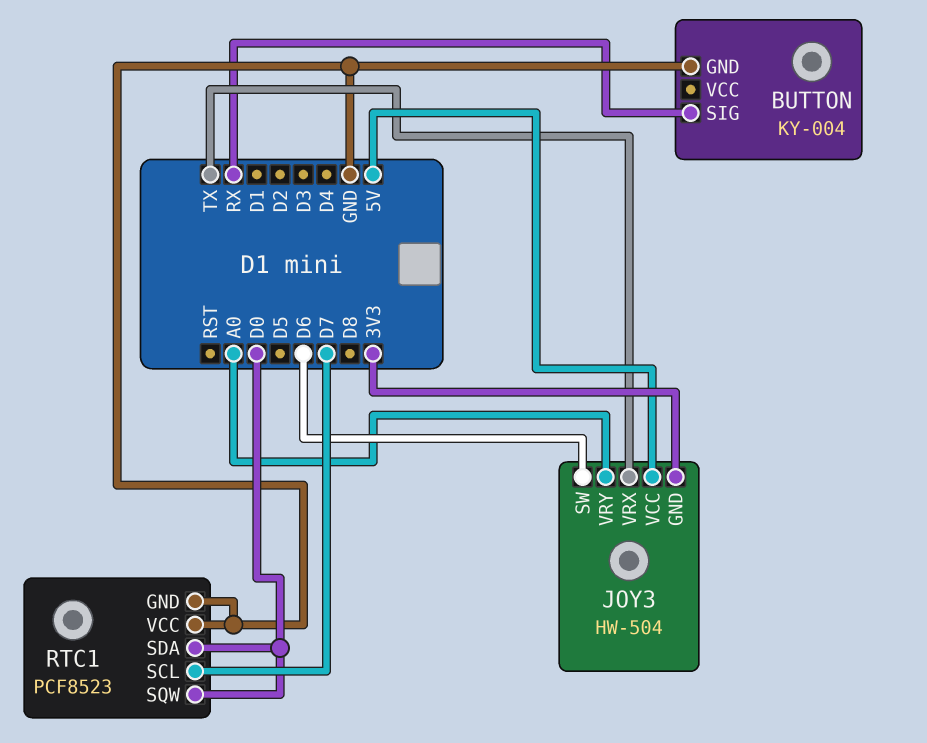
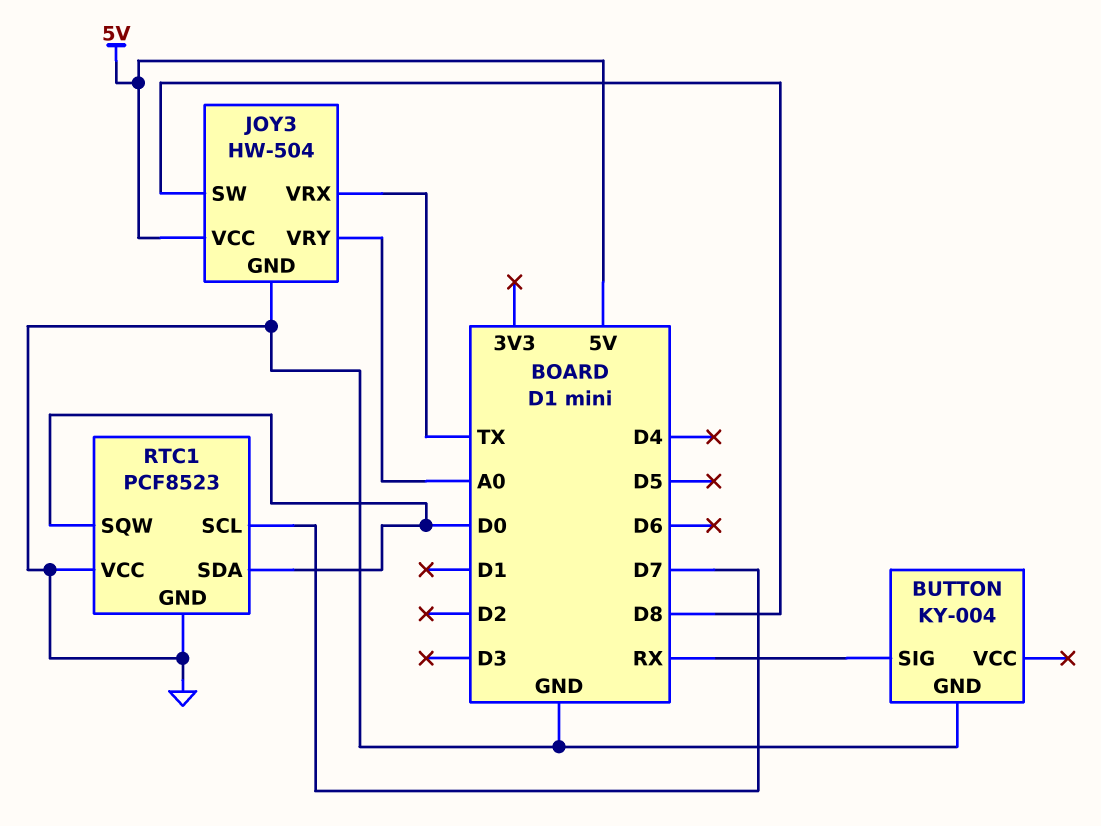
JOY3 pin GND: 3V3 -> GND
JOY3 pin SW: D6 -> D8

